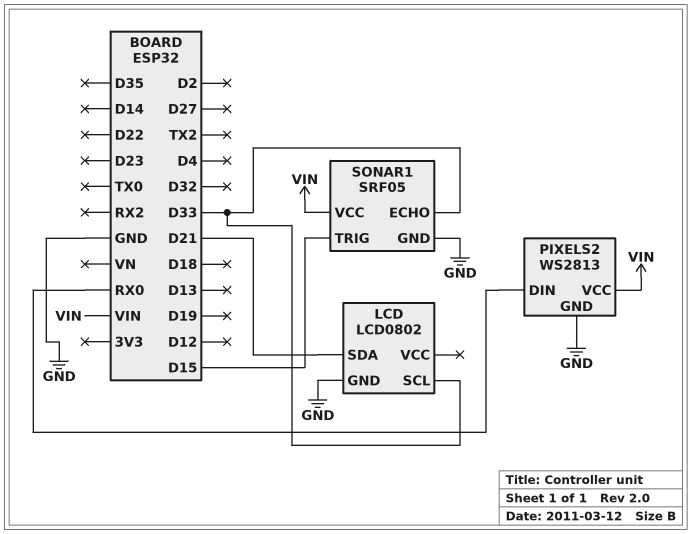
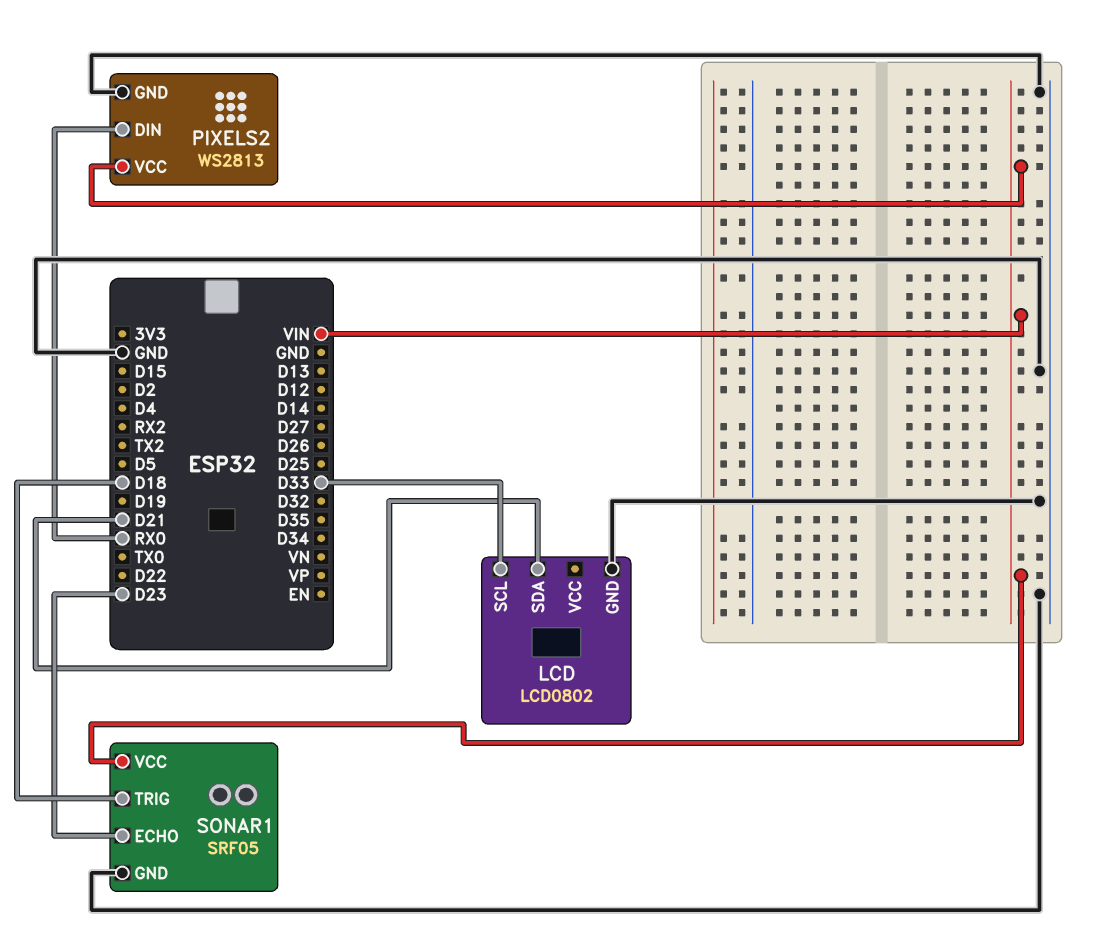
SONAR1 pin ECHO: D33 -> D23
SONAR1 pin TRIG: D15 -> D18

